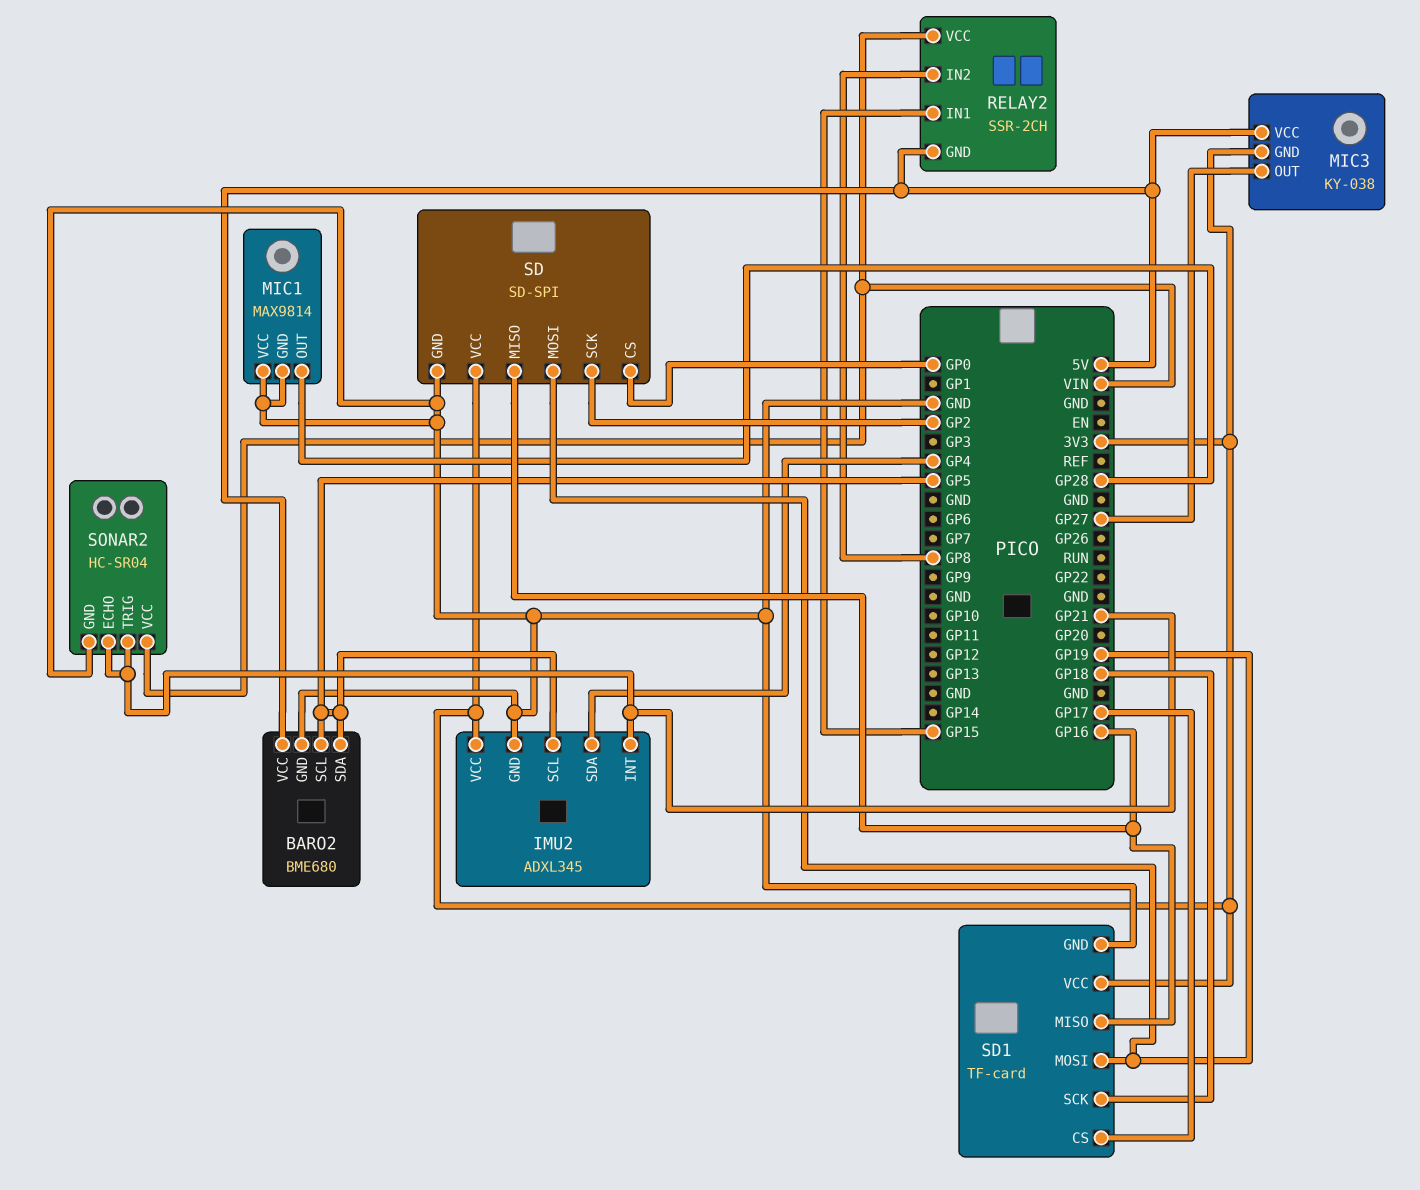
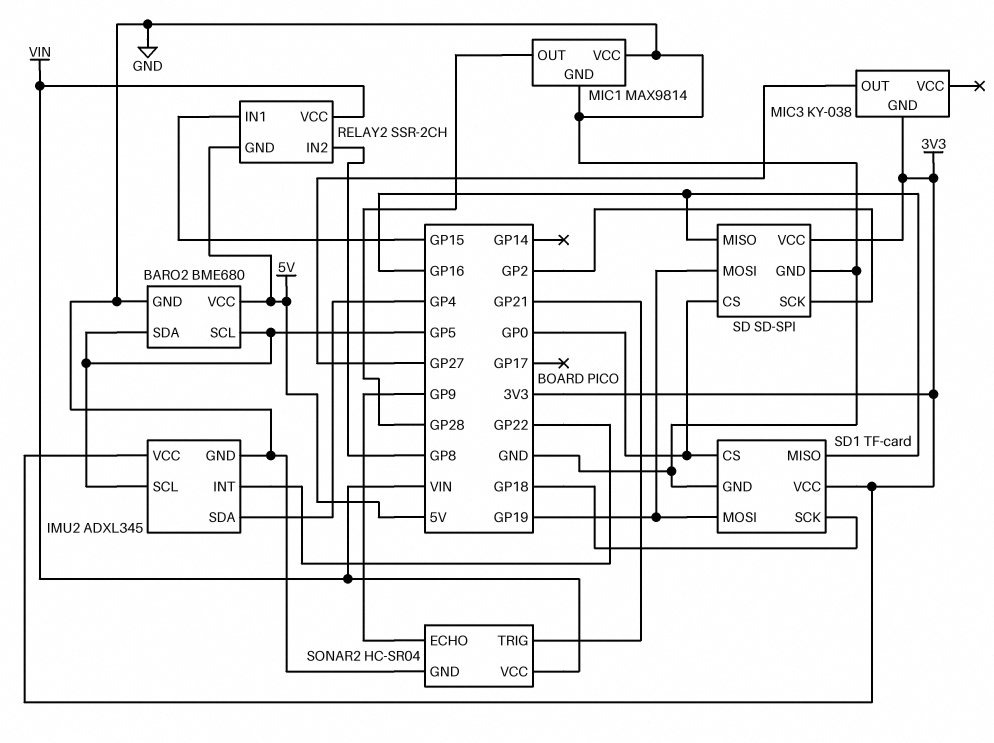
IMU2 pin INT: GP21 -> GP22
MIC3 pin VCC: 5V -> none
SD1 pin CS: GP17 -> GP0
SONAR2 pin ECHO: GP21 -> GP9

